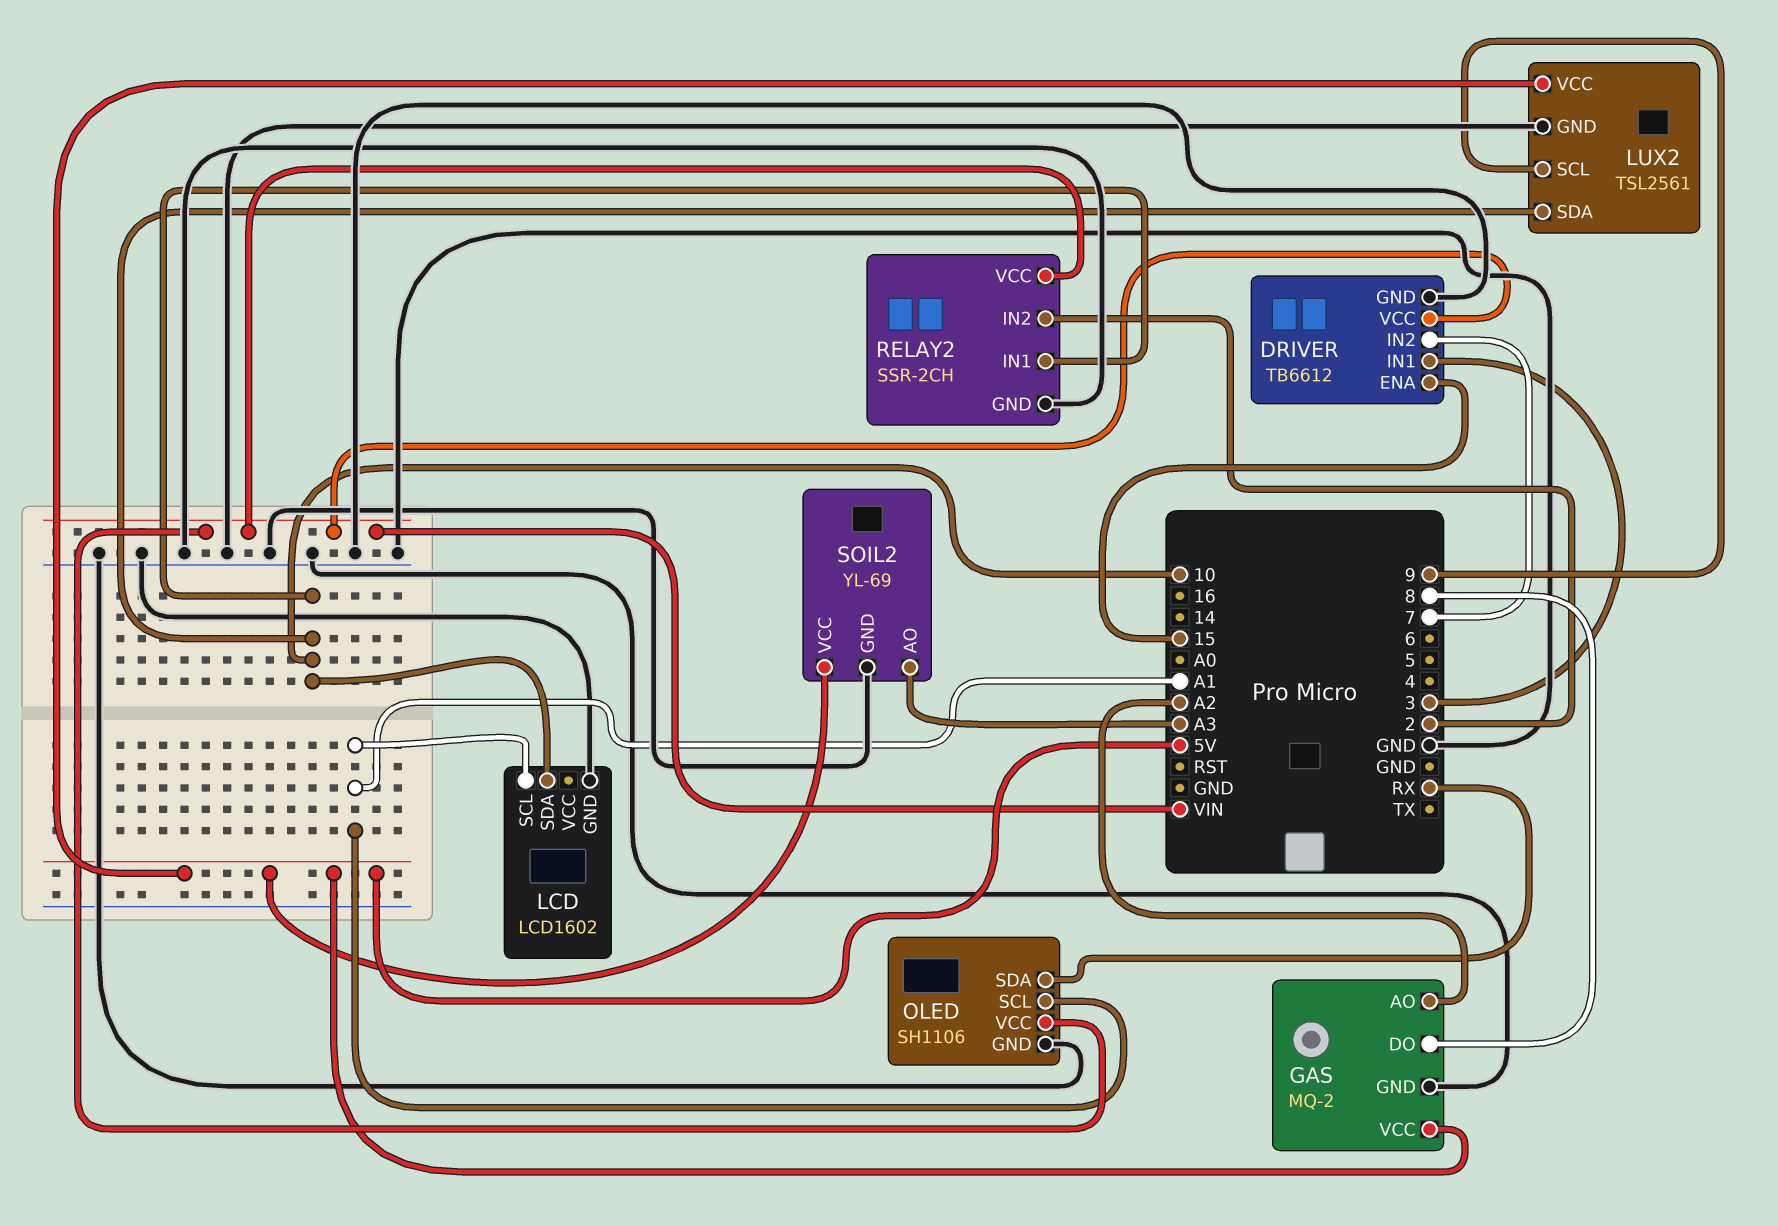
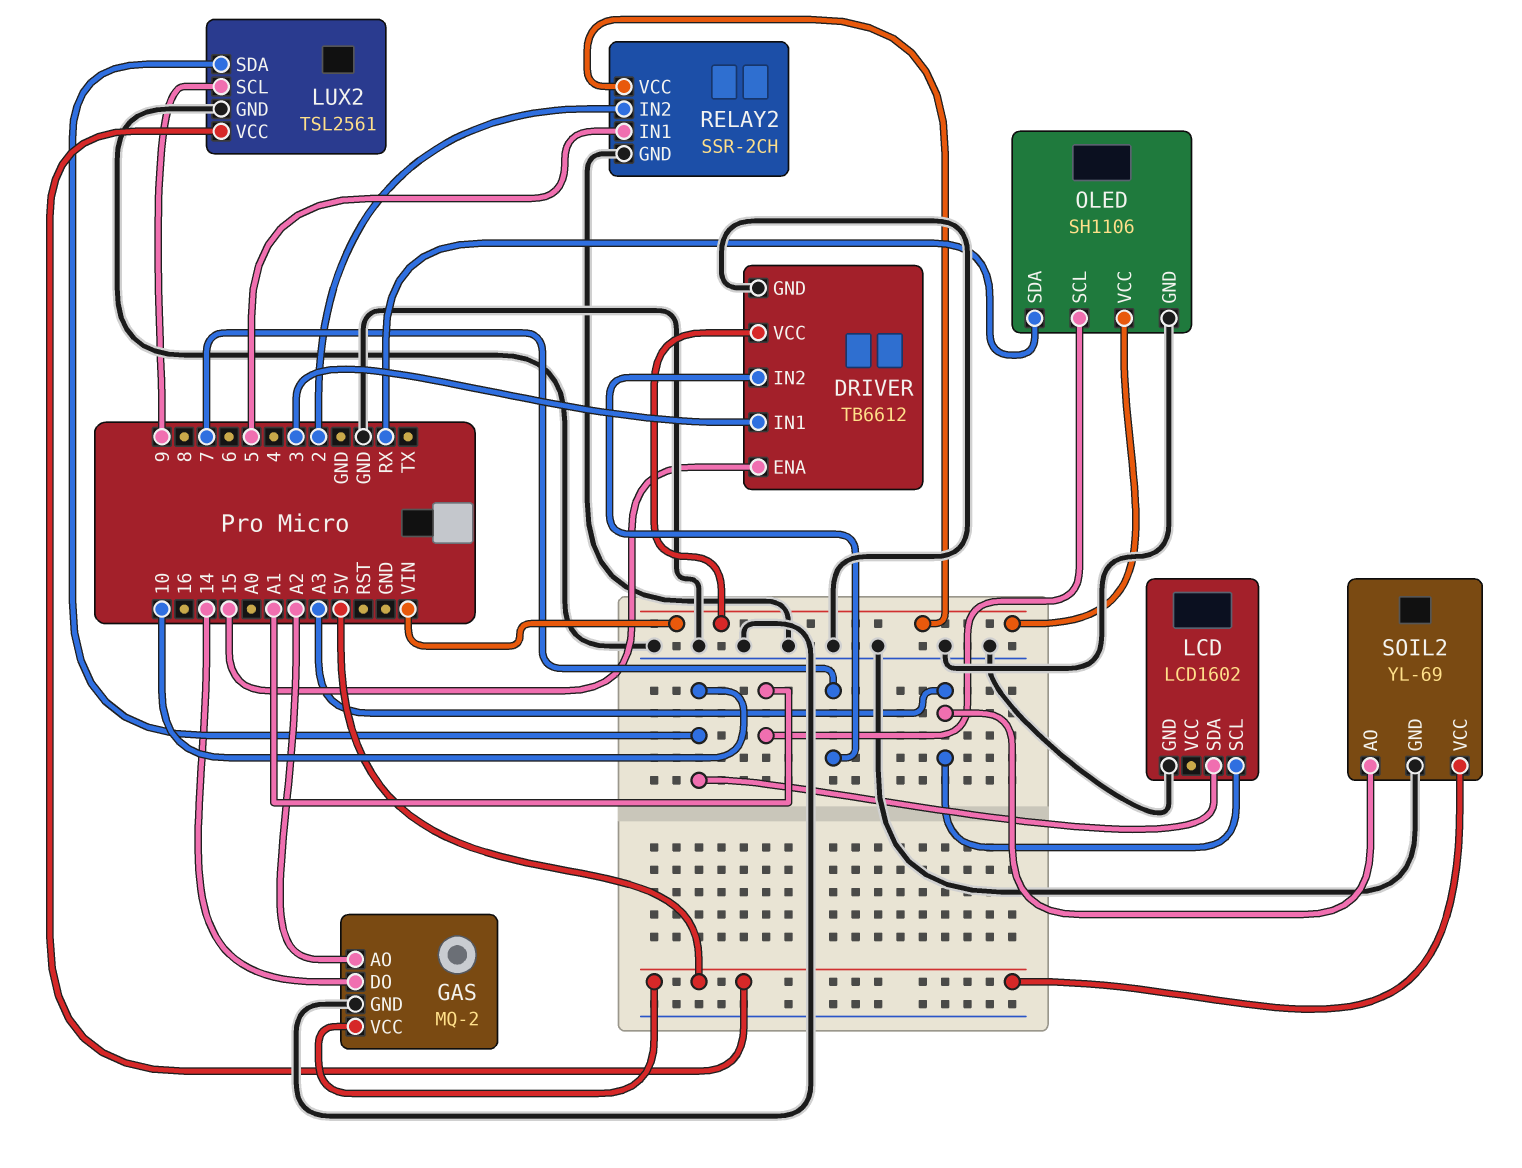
GAS pin DO: 8 -> 14
LCD pin SCL: A1 -> A3
RELAY2 pin IN1: 10 -> 5

